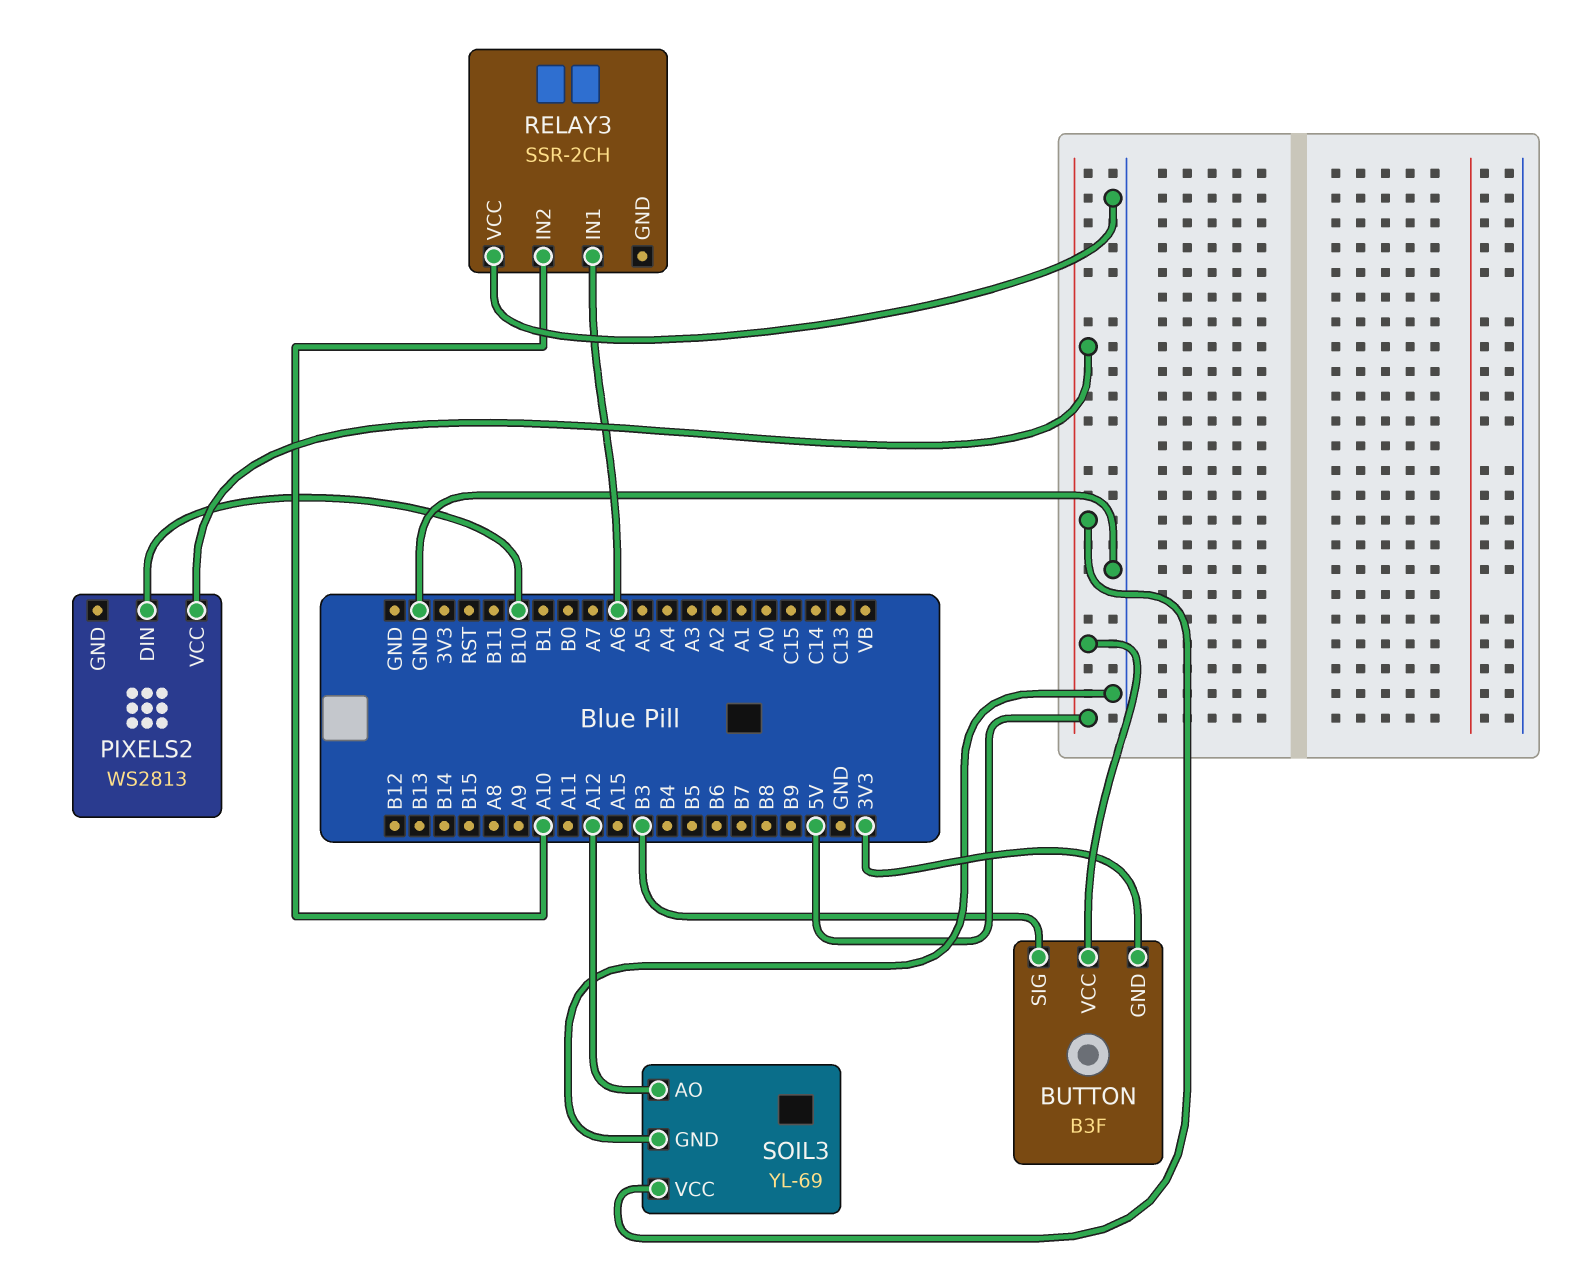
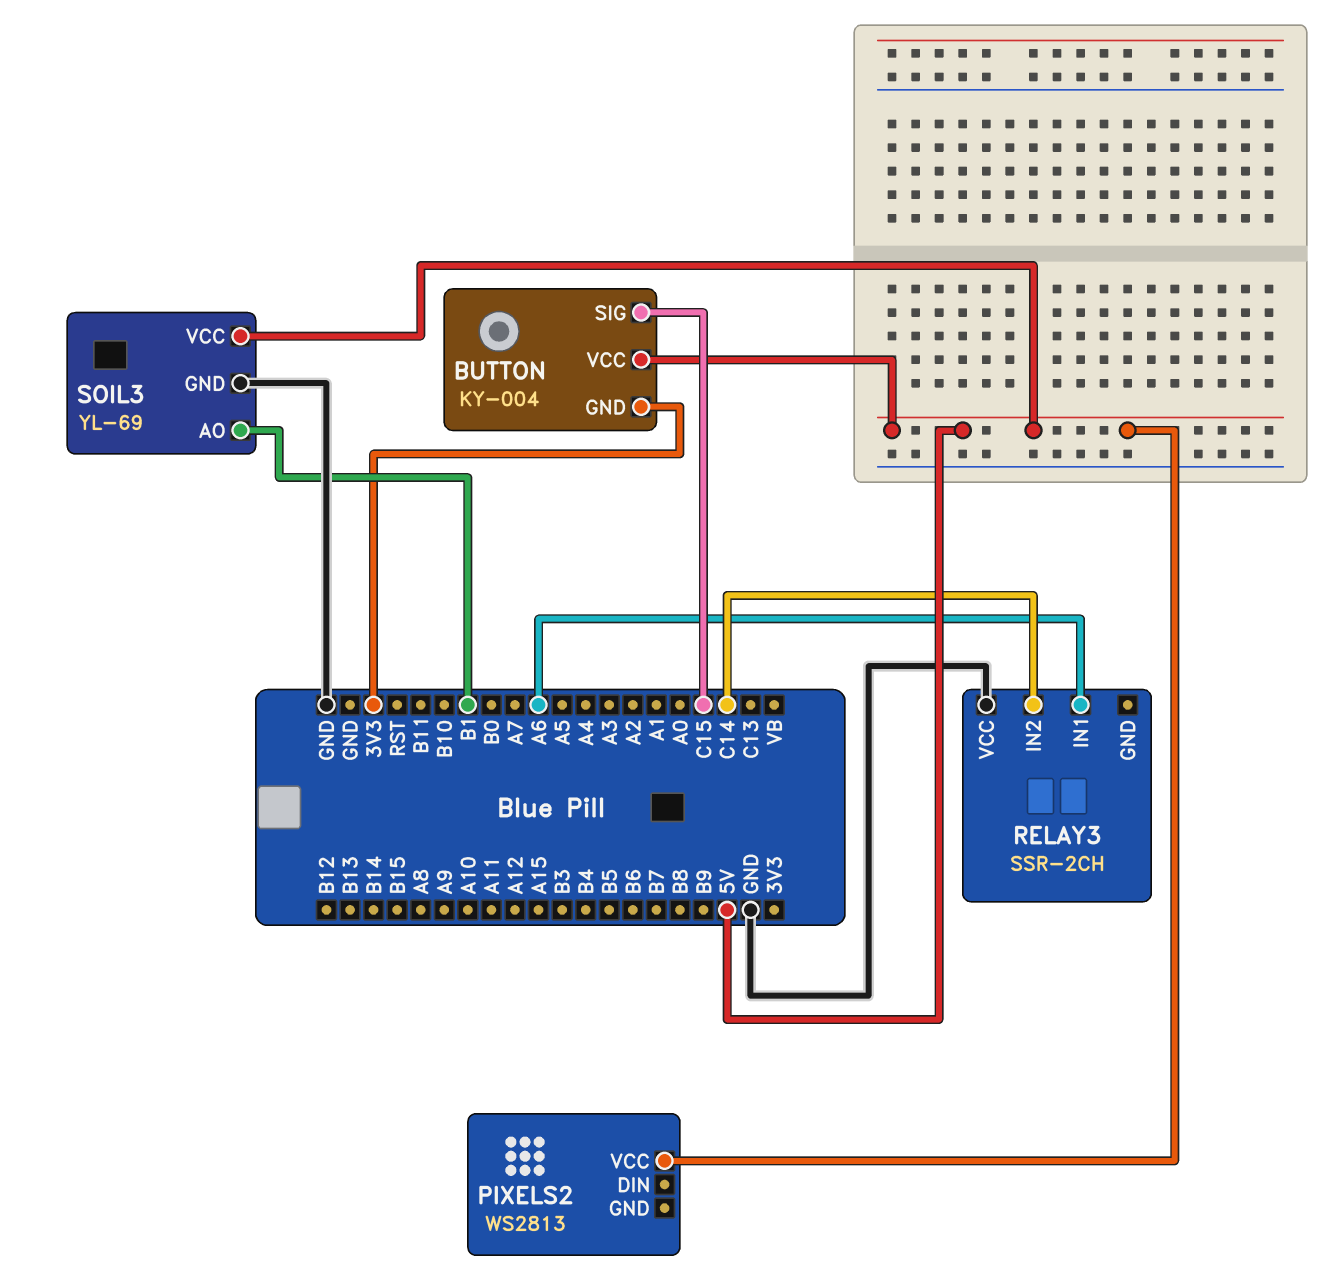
BUTTON: B3F -> KY-004
BUTTON pin SIG: B3 -> C15
PIXELS2 pin DIN: B10 -> none
RELAY3 pin IN2: A10 -> C14
SOIL3 pin AO: A12 -> B1

